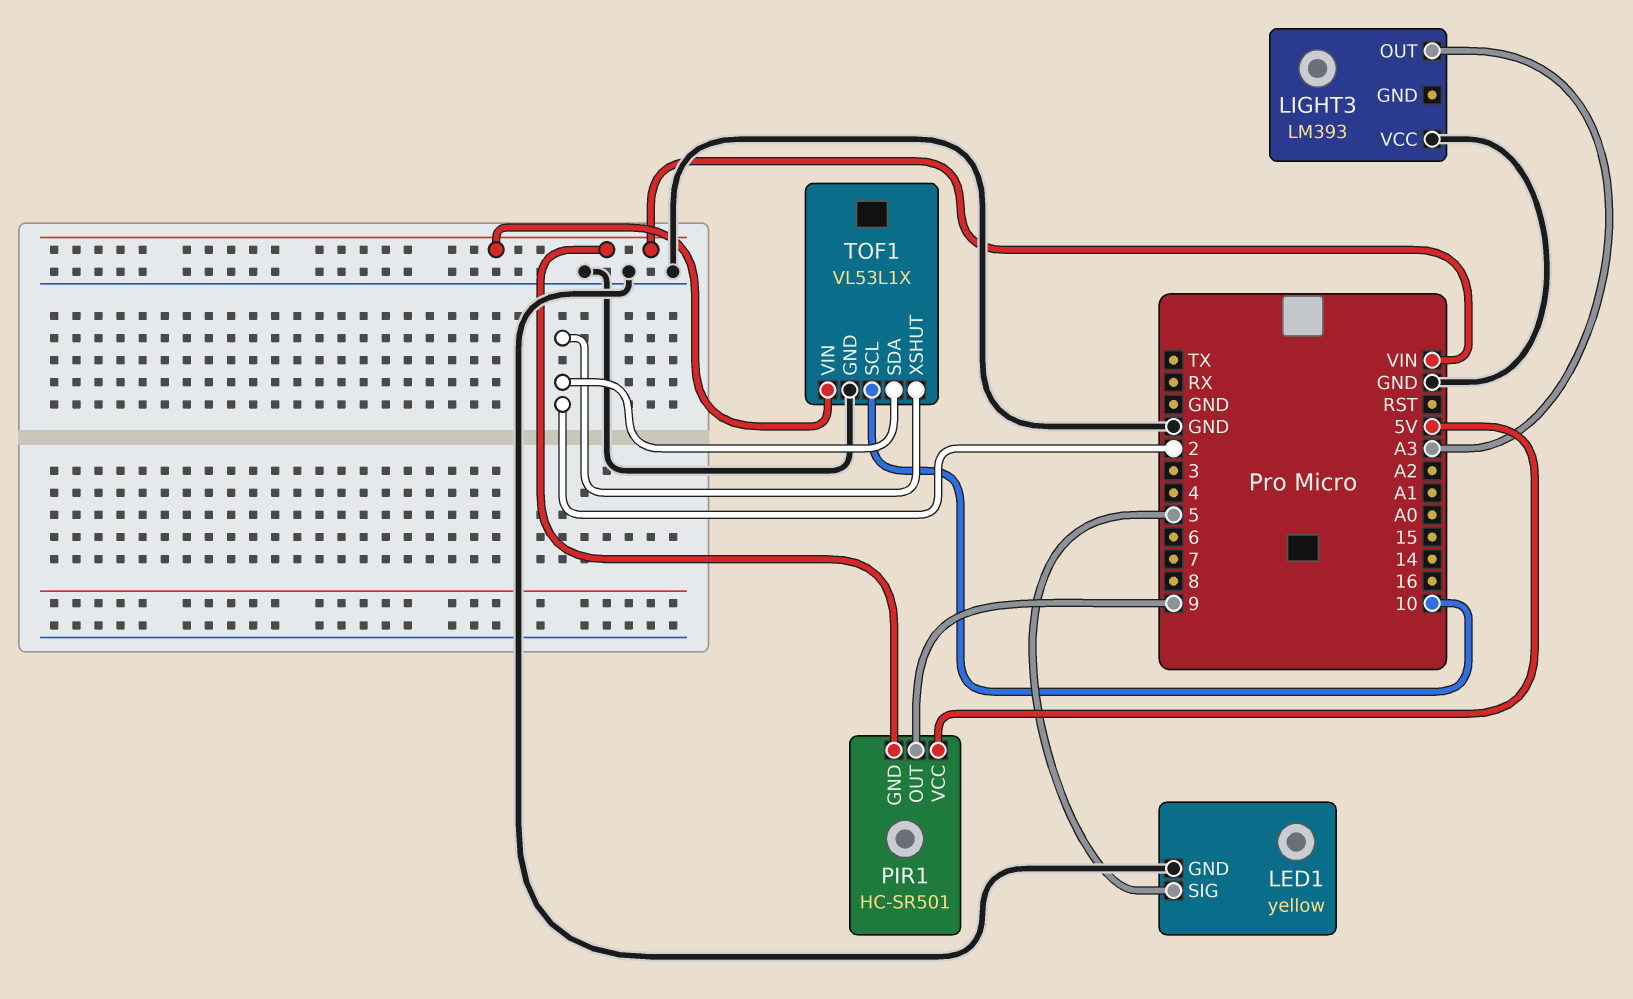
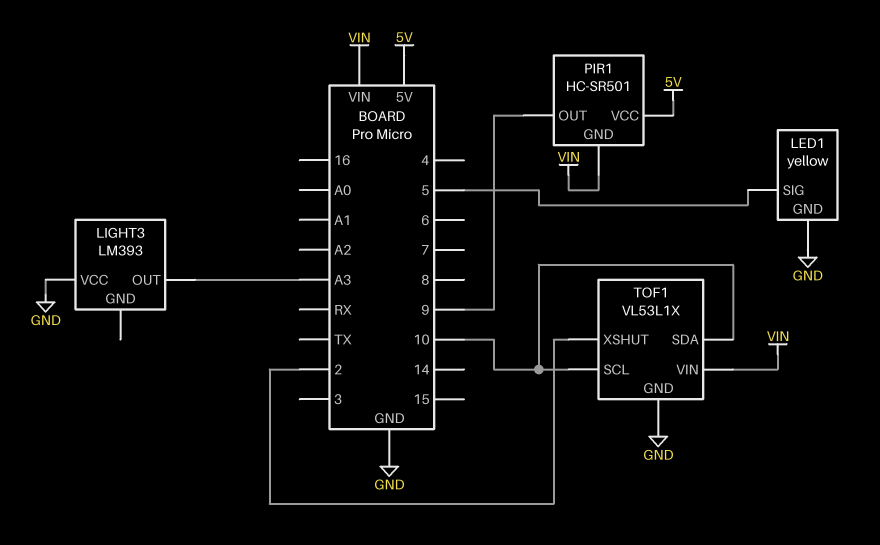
TOF1 pin SDA: 2 -> 10

